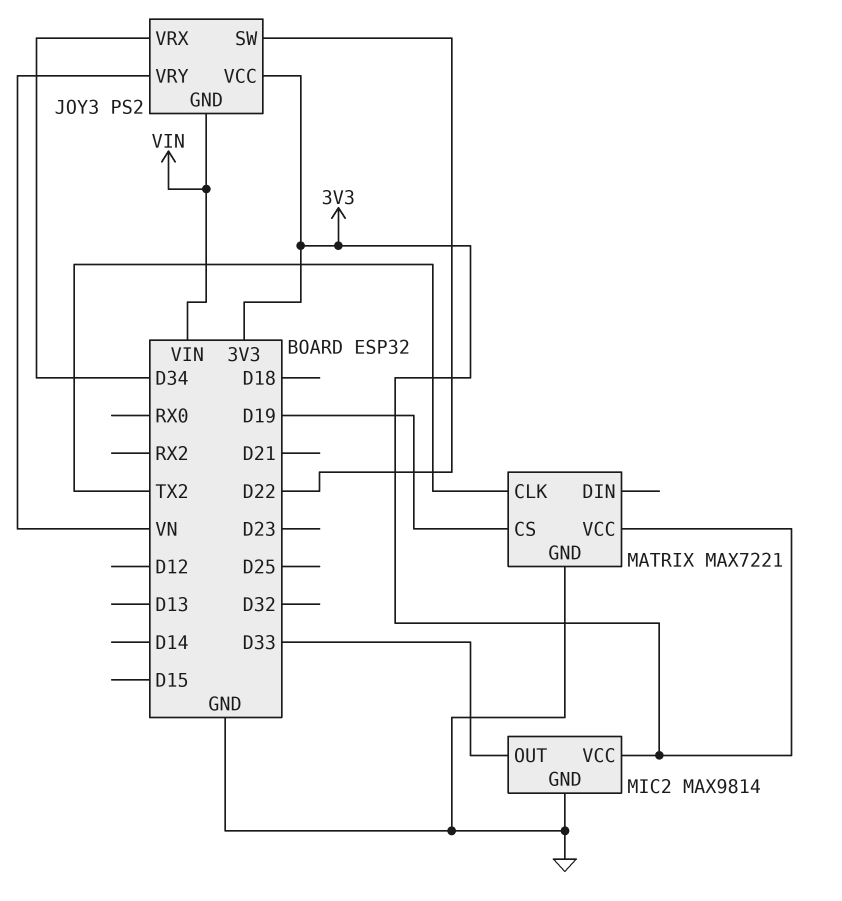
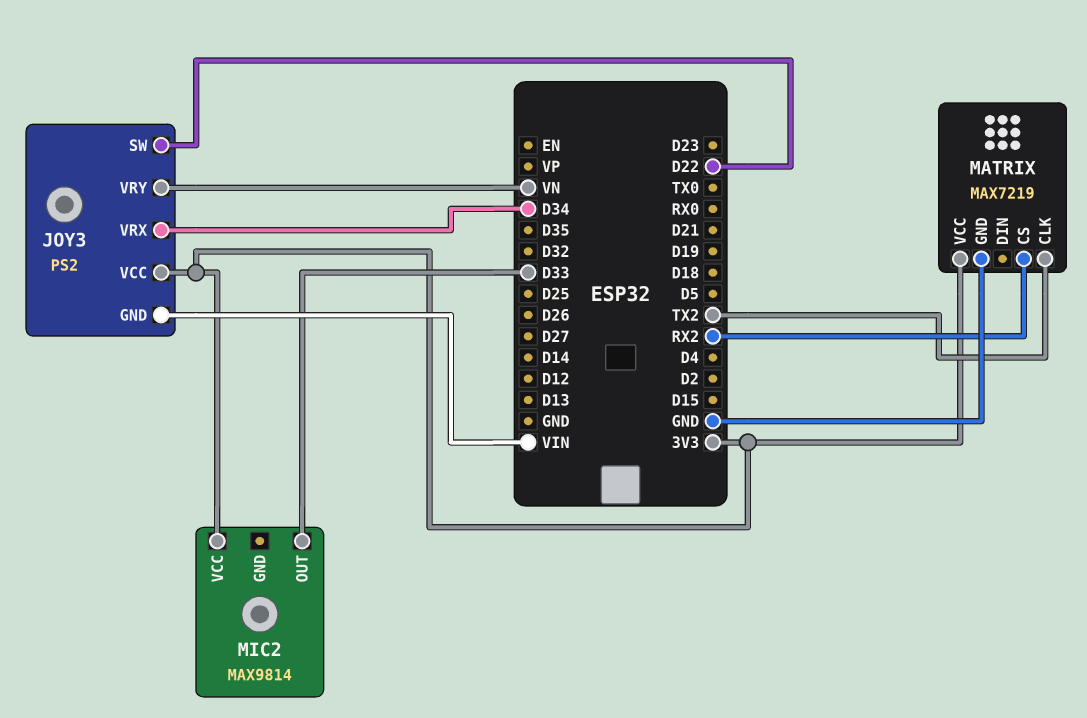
MATRIX: MAX7221 -> MAX7219
MATRIX pin CS: D19 -> RX2
MIC2 pin GND: GND -> none

